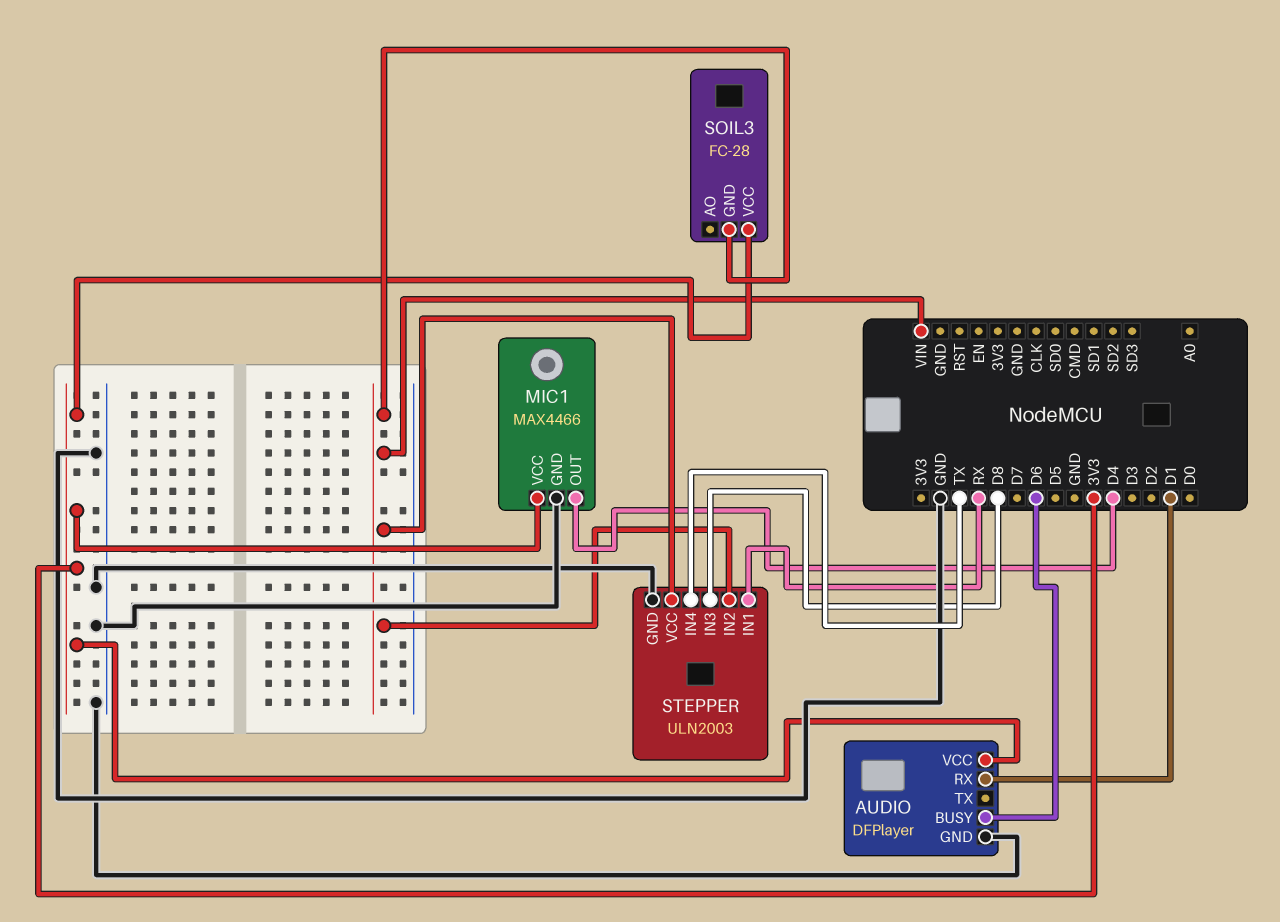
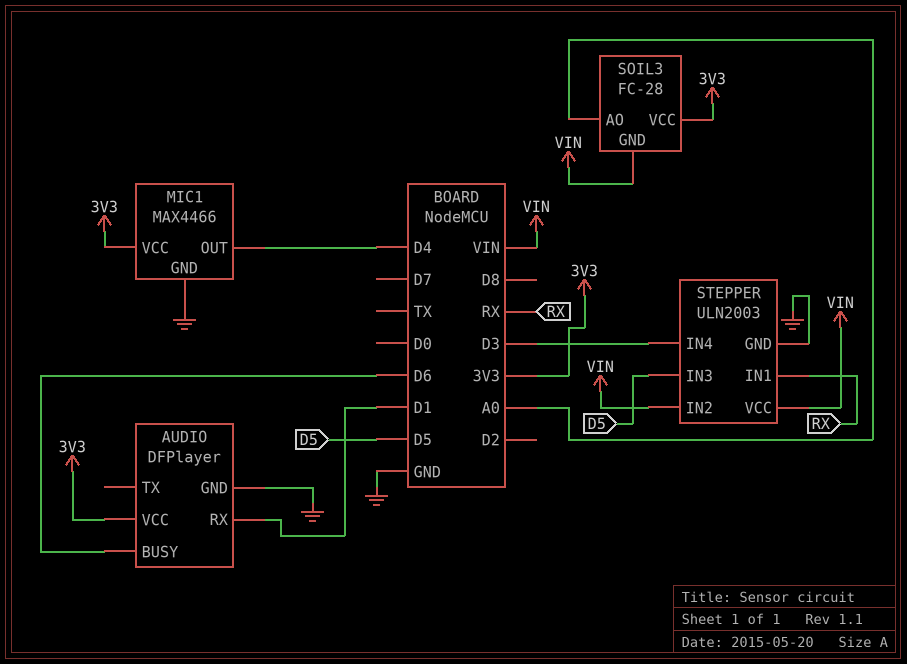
SOIL3 pin AO: none -> A0
STEPPER pin IN3: D8 -> D5
STEPPER pin IN4: TX -> D3

